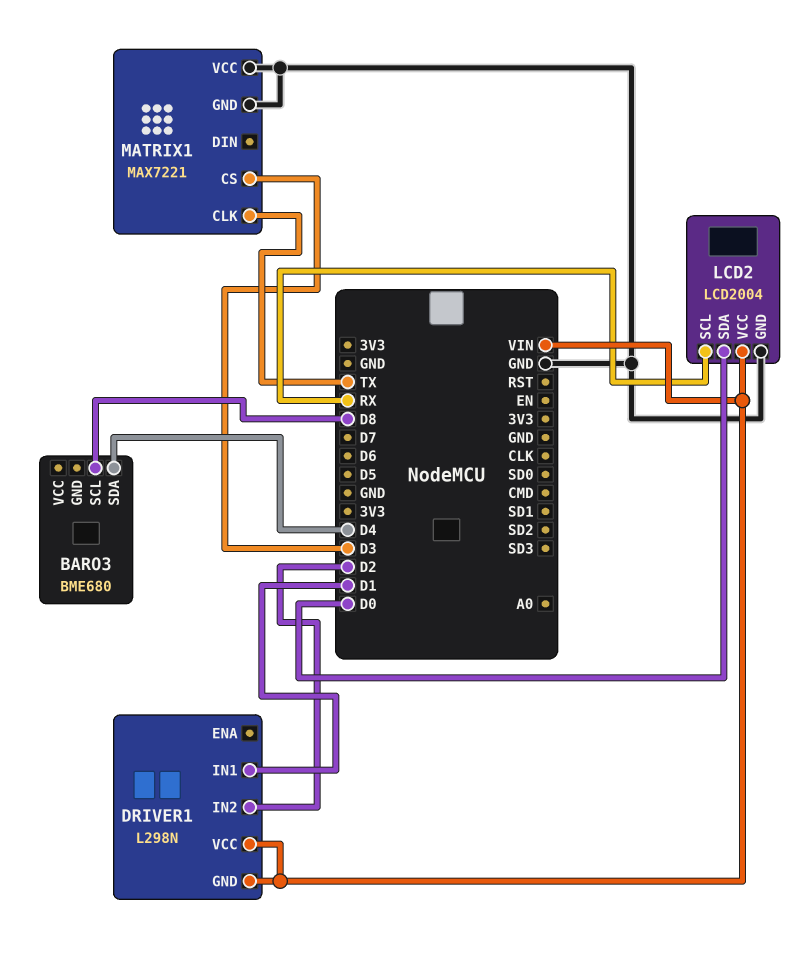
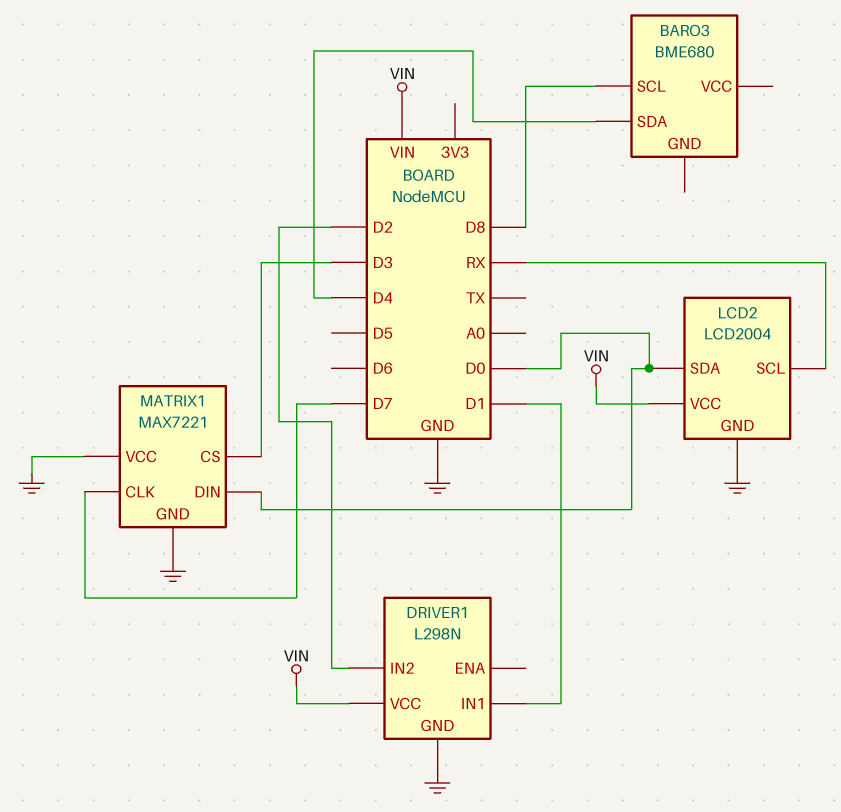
DRIVER1 pin GND: VIN -> GND
MATRIX1 pin CLK: TX -> D7
MATRIX1 pin DIN: none -> D0

